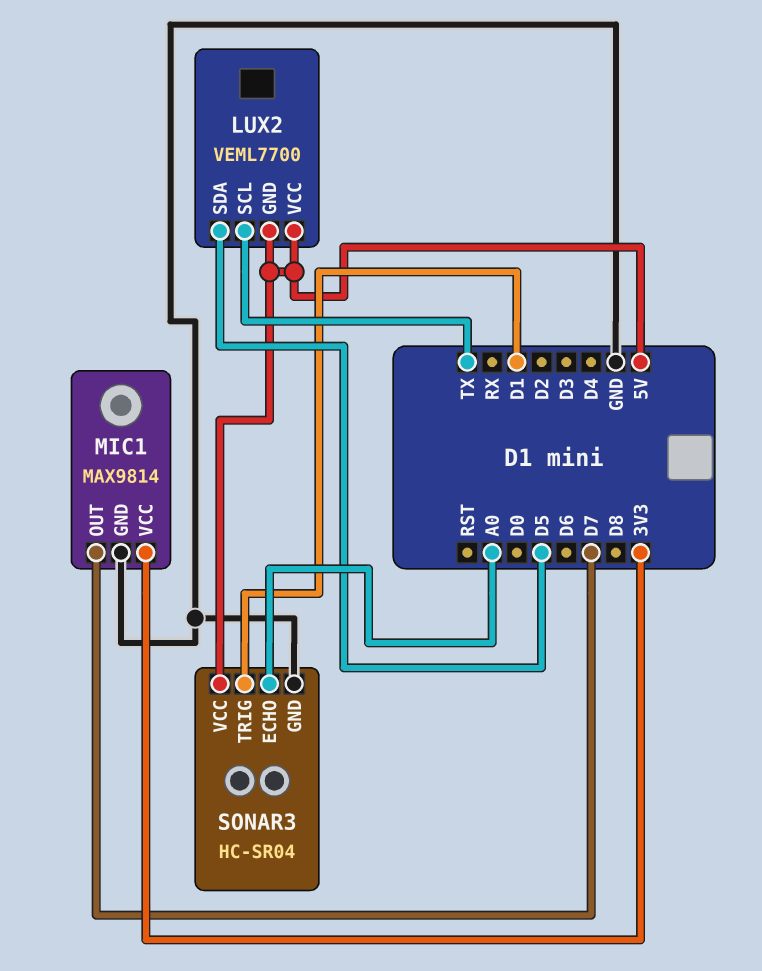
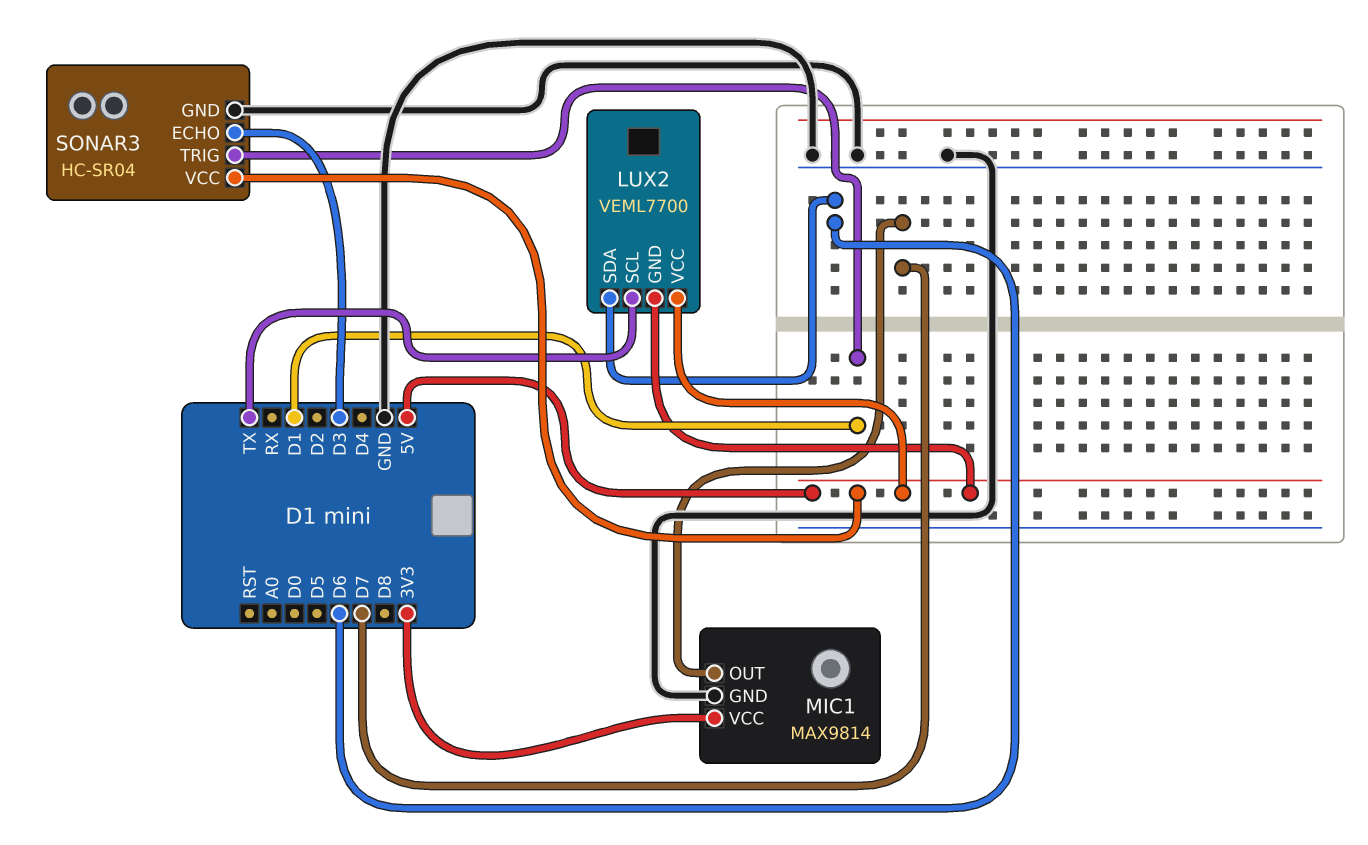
LUX2 pin SDA: D5 -> D6
SONAR3 pin ECHO: A0 -> D3

